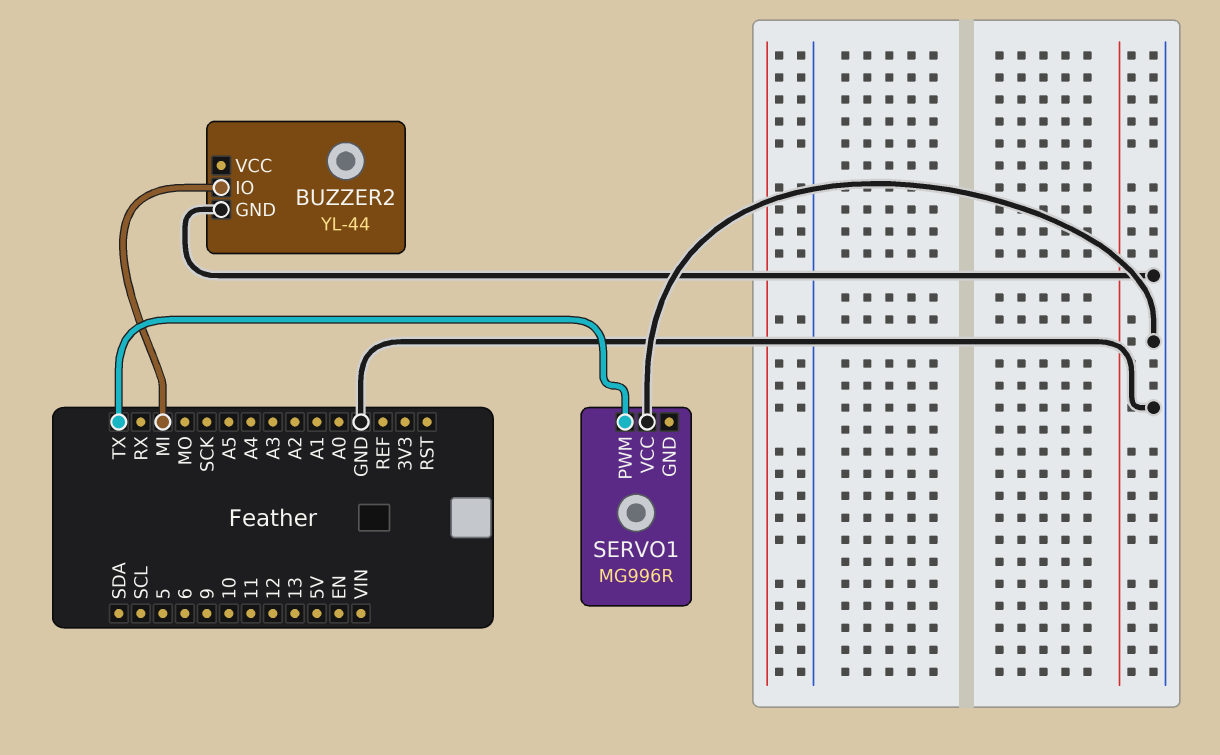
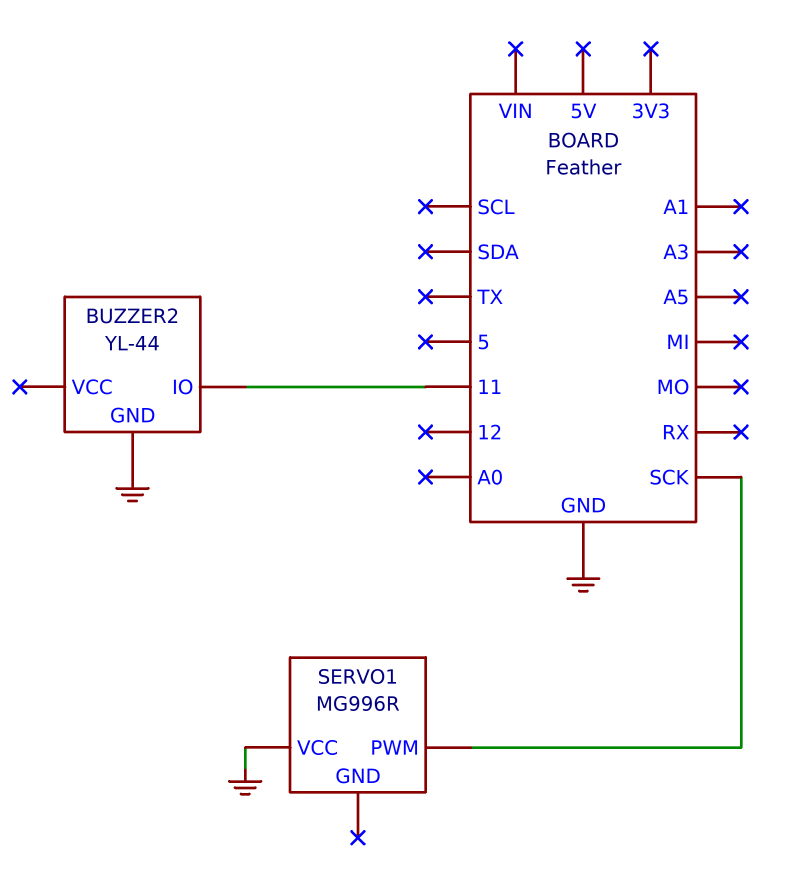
BUZZER2 pin IO: MI -> 11
SERVO1 pin PWM: TX -> SCK

